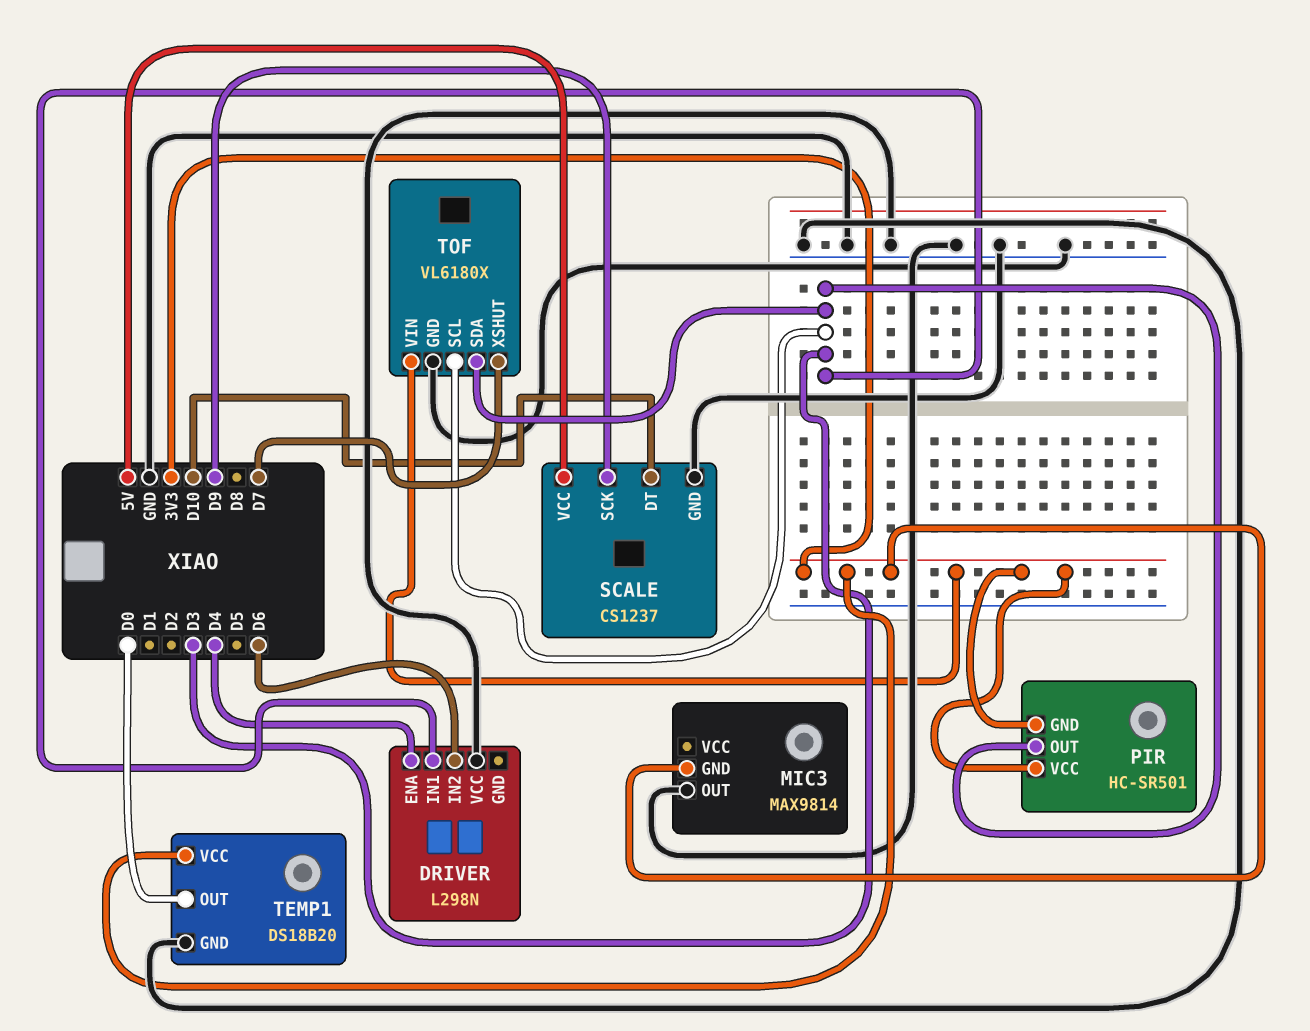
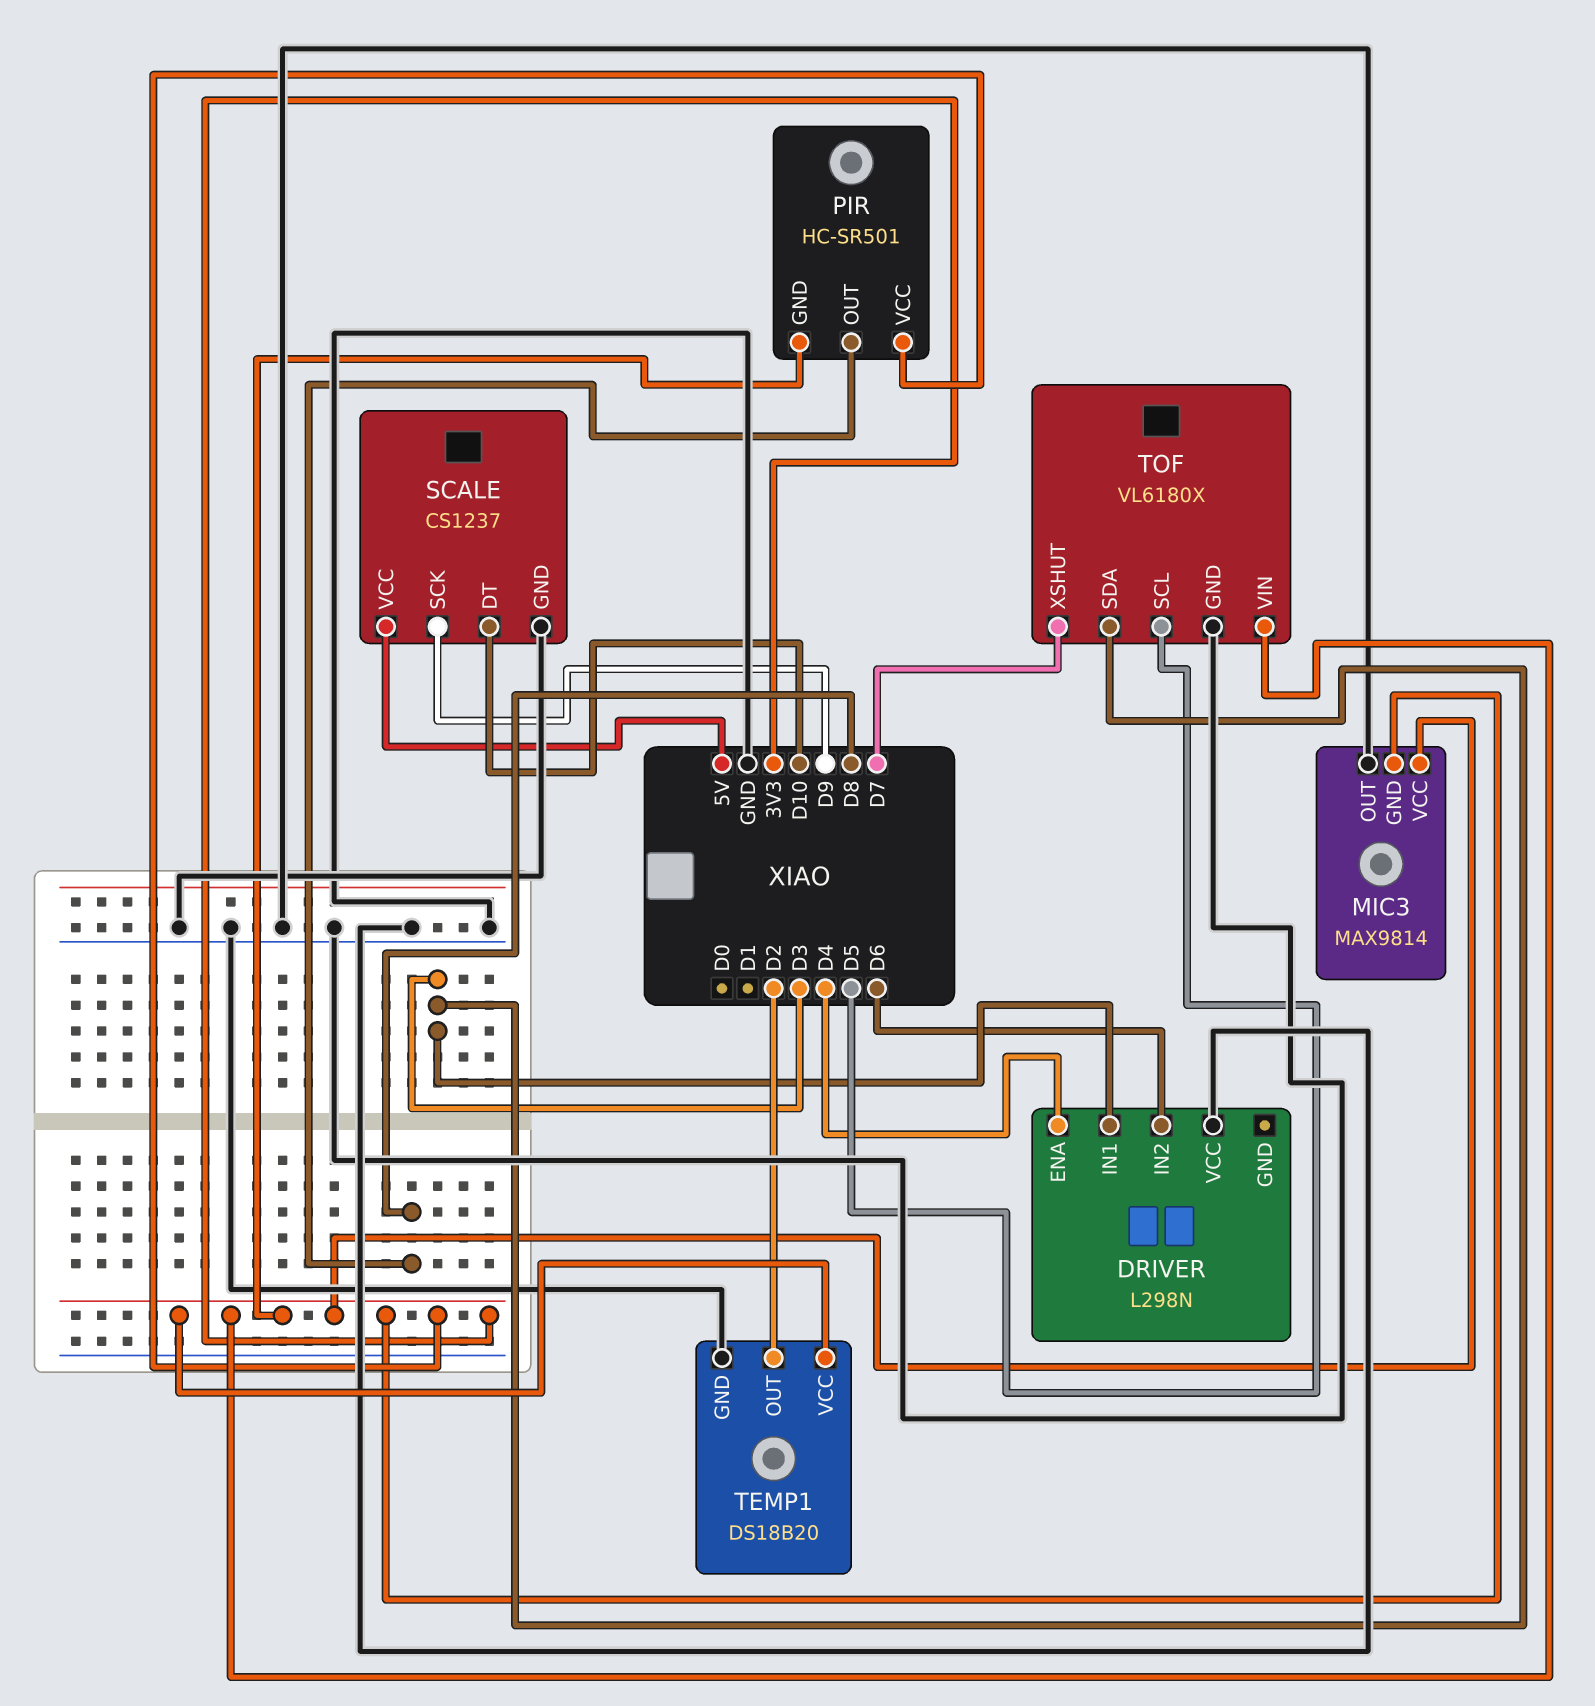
MIC3 pin VCC: none -> 3V3
PIR pin OUT: D3 -> D8
TEMP1 pin OUT: D0 -> D2
TOF pin SCL: D3 -> D5

